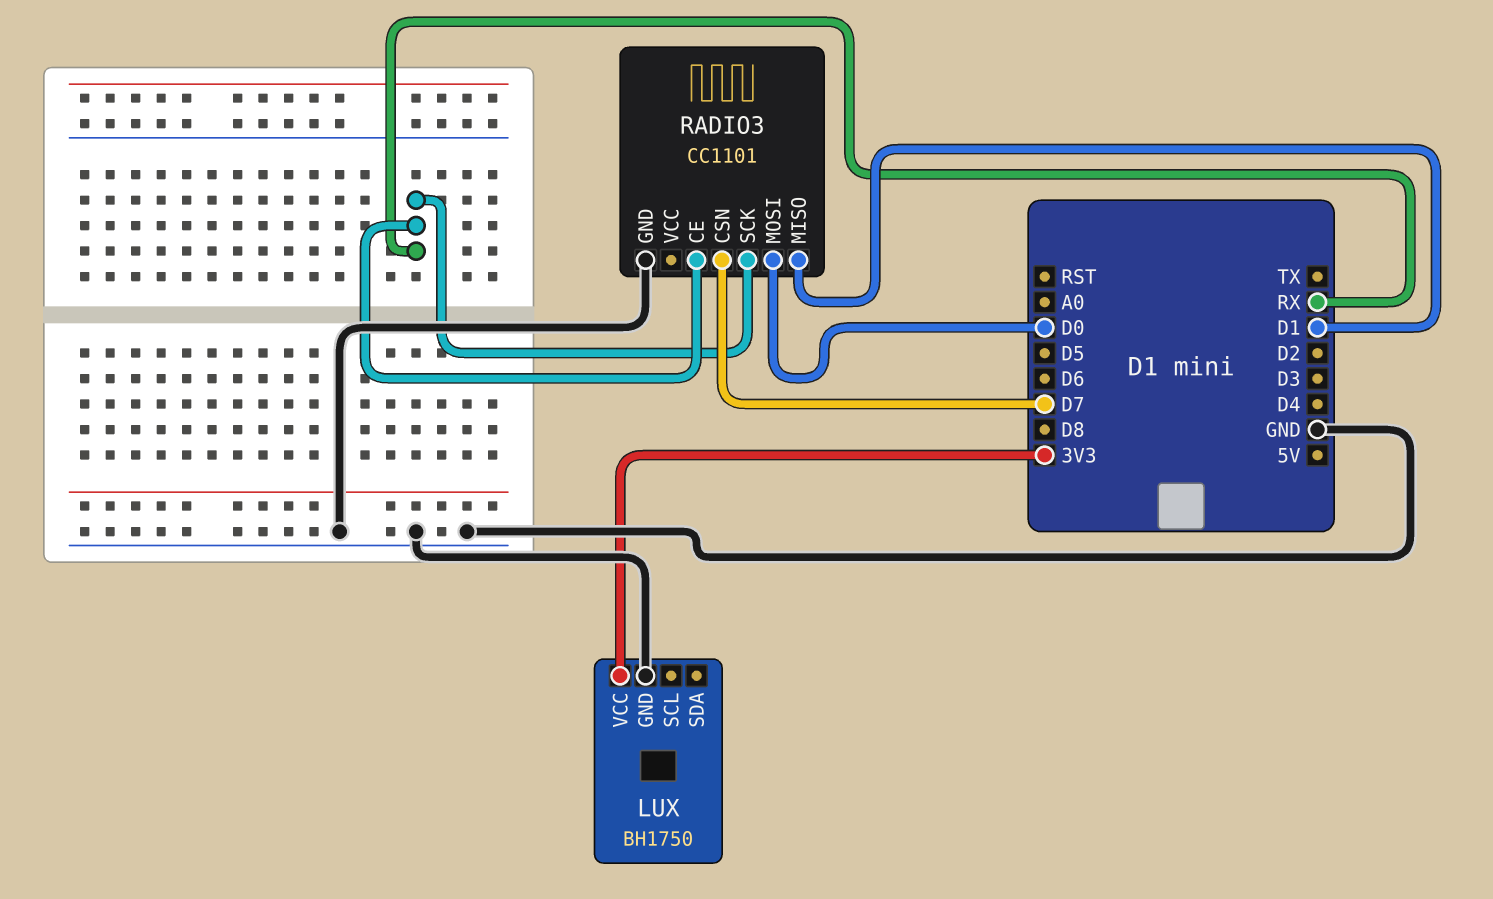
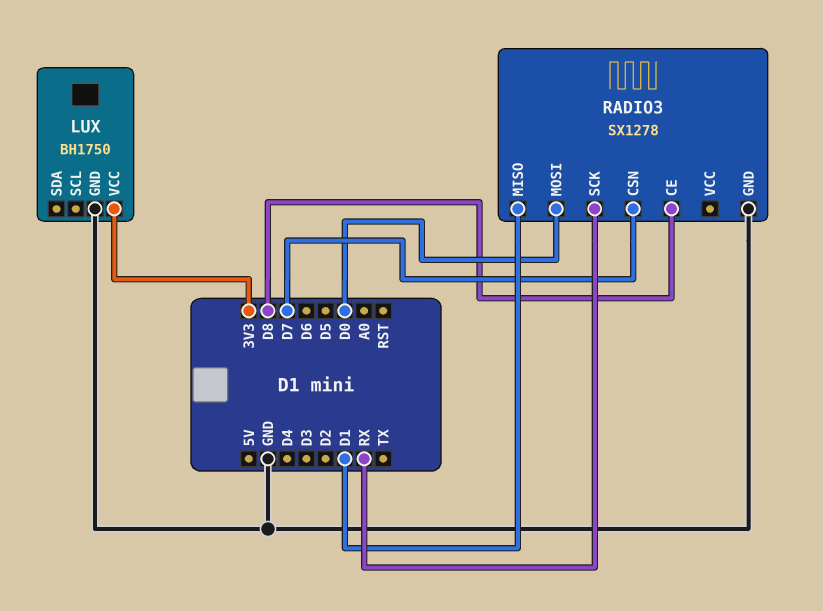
RADIO3: CC1101 -> SX1278
RADIO3 pin CE: RX -> D8

